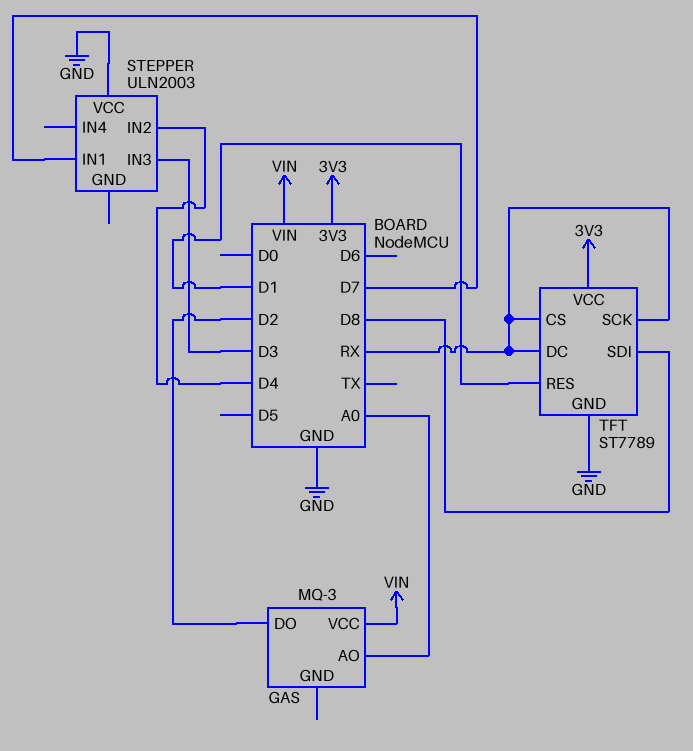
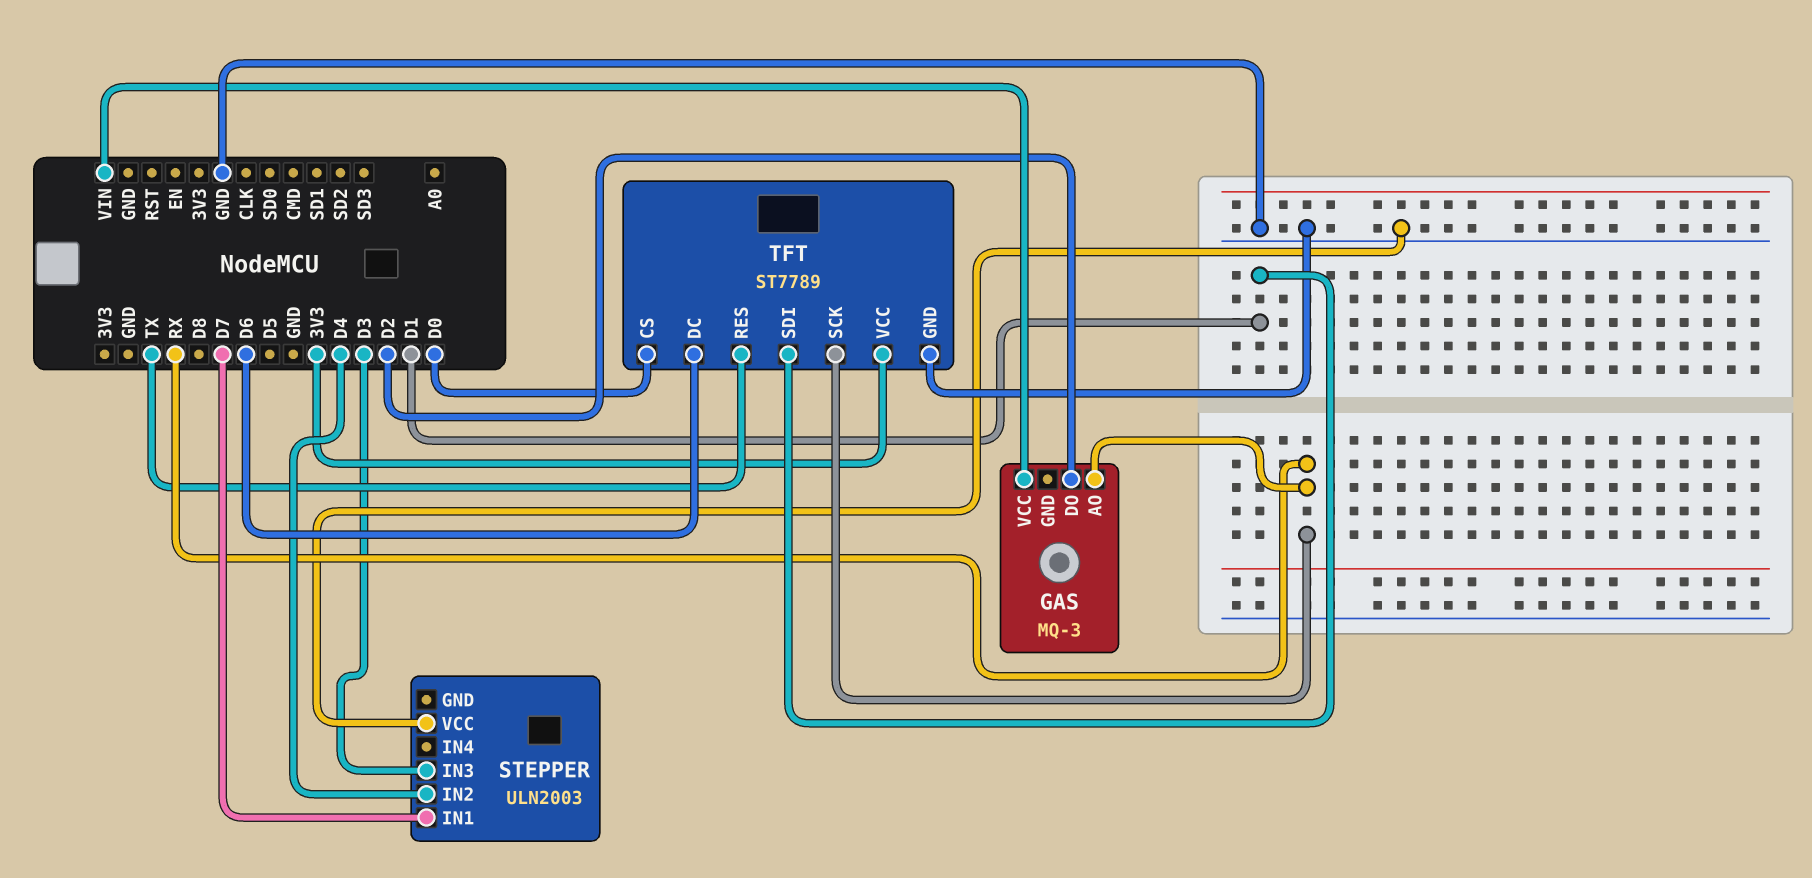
GAS pin AO: A0 -> RX
TFT pin CS: RX -> D0
TFT pin DC: RX -> D6
TFT pin RES: D1 -> TX
TFT pin SDI: D8 -> D1

